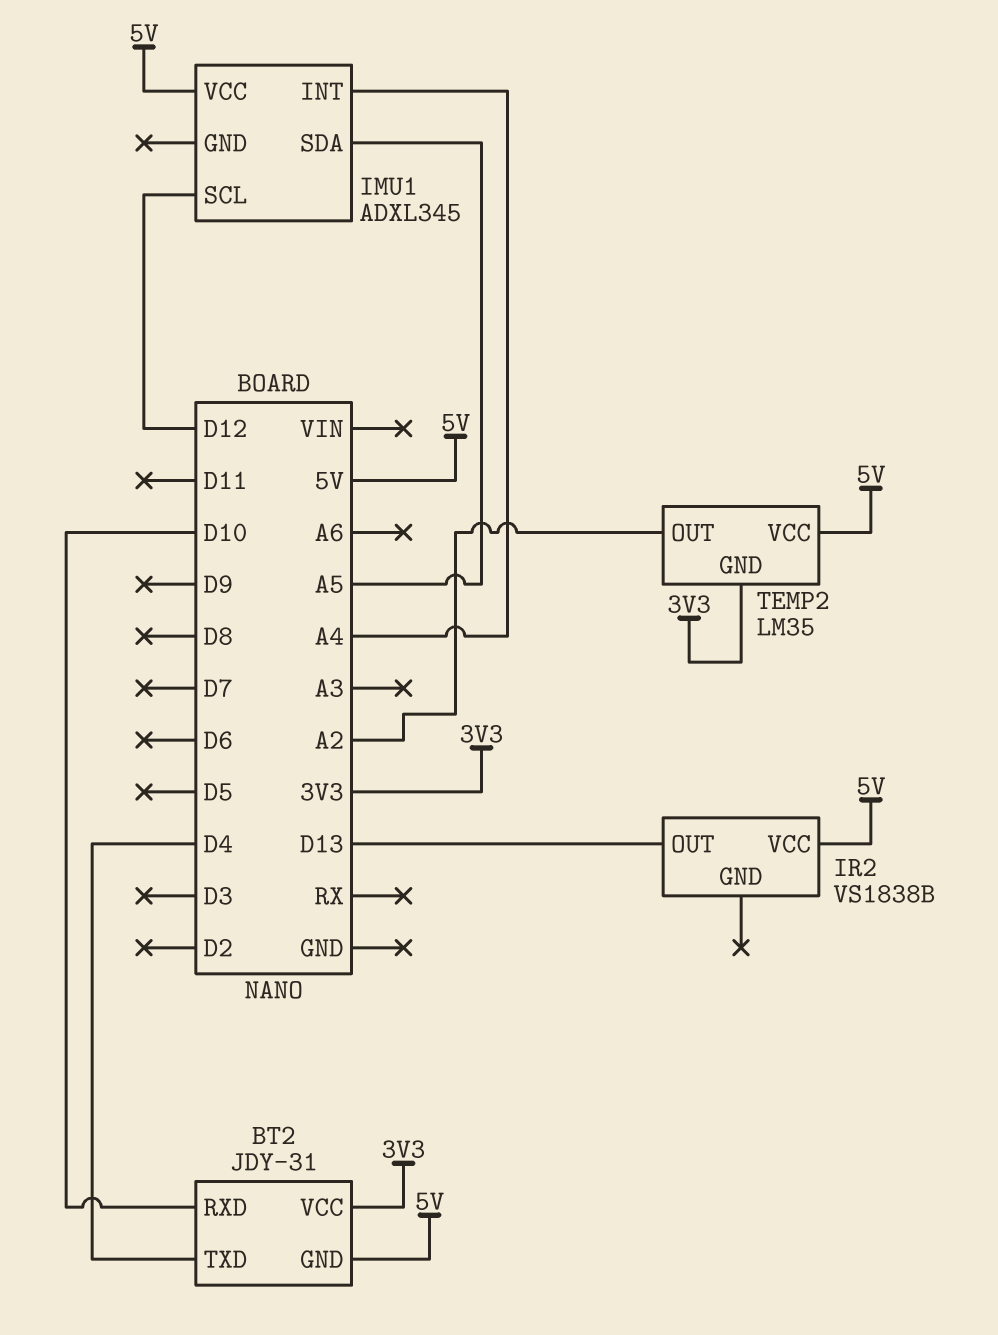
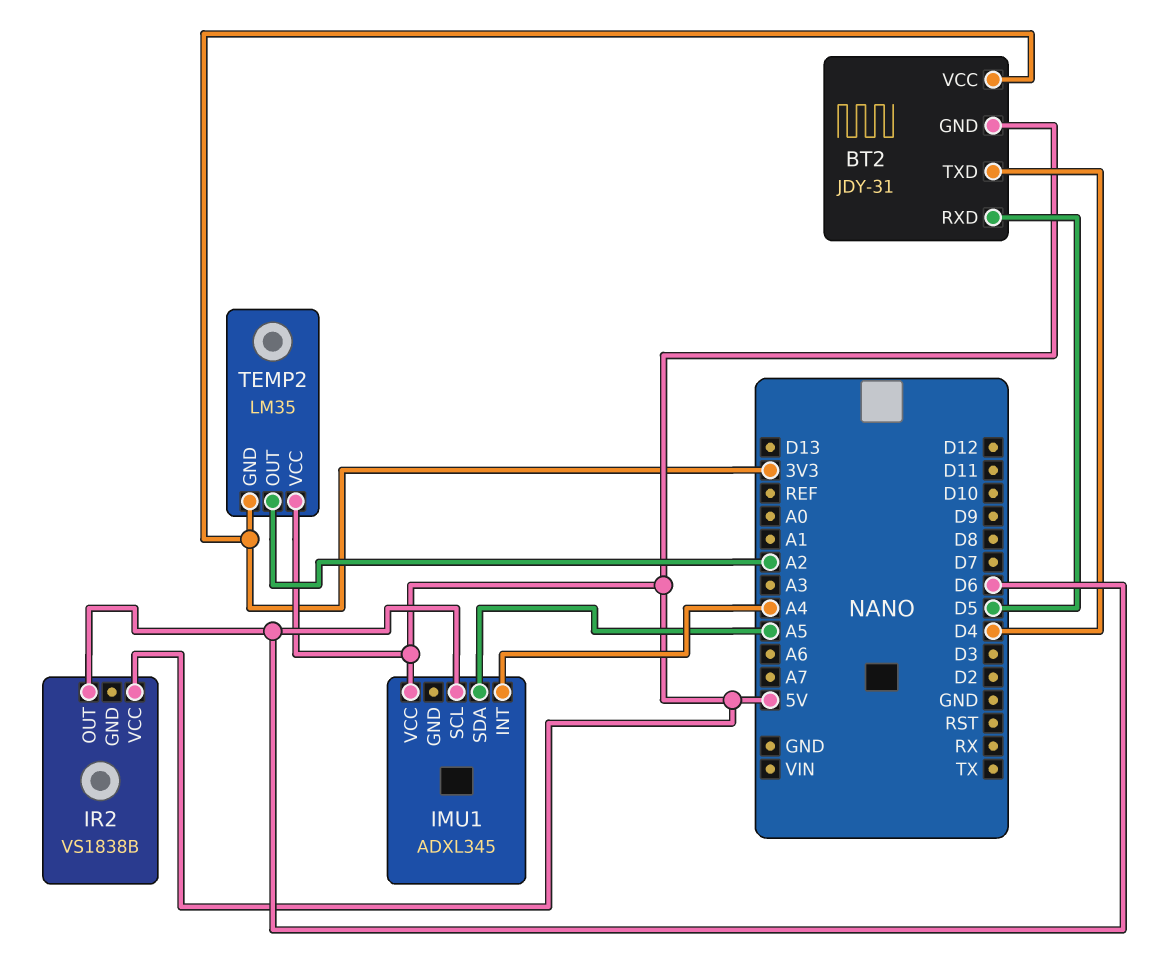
BT2 pin RXD: D10 -> D5
IMU1 pin SCL: D12 -> D6
IR2 pin OUT: D13 -> D6

